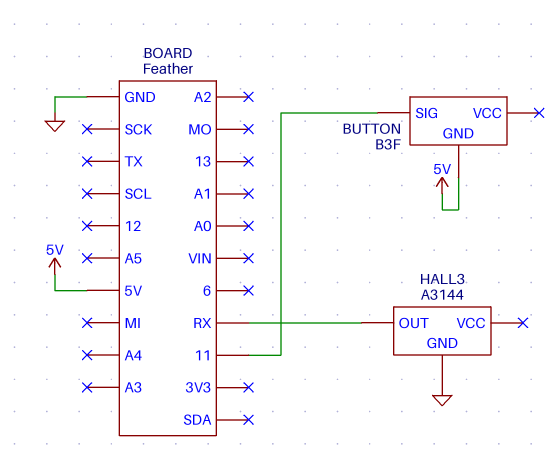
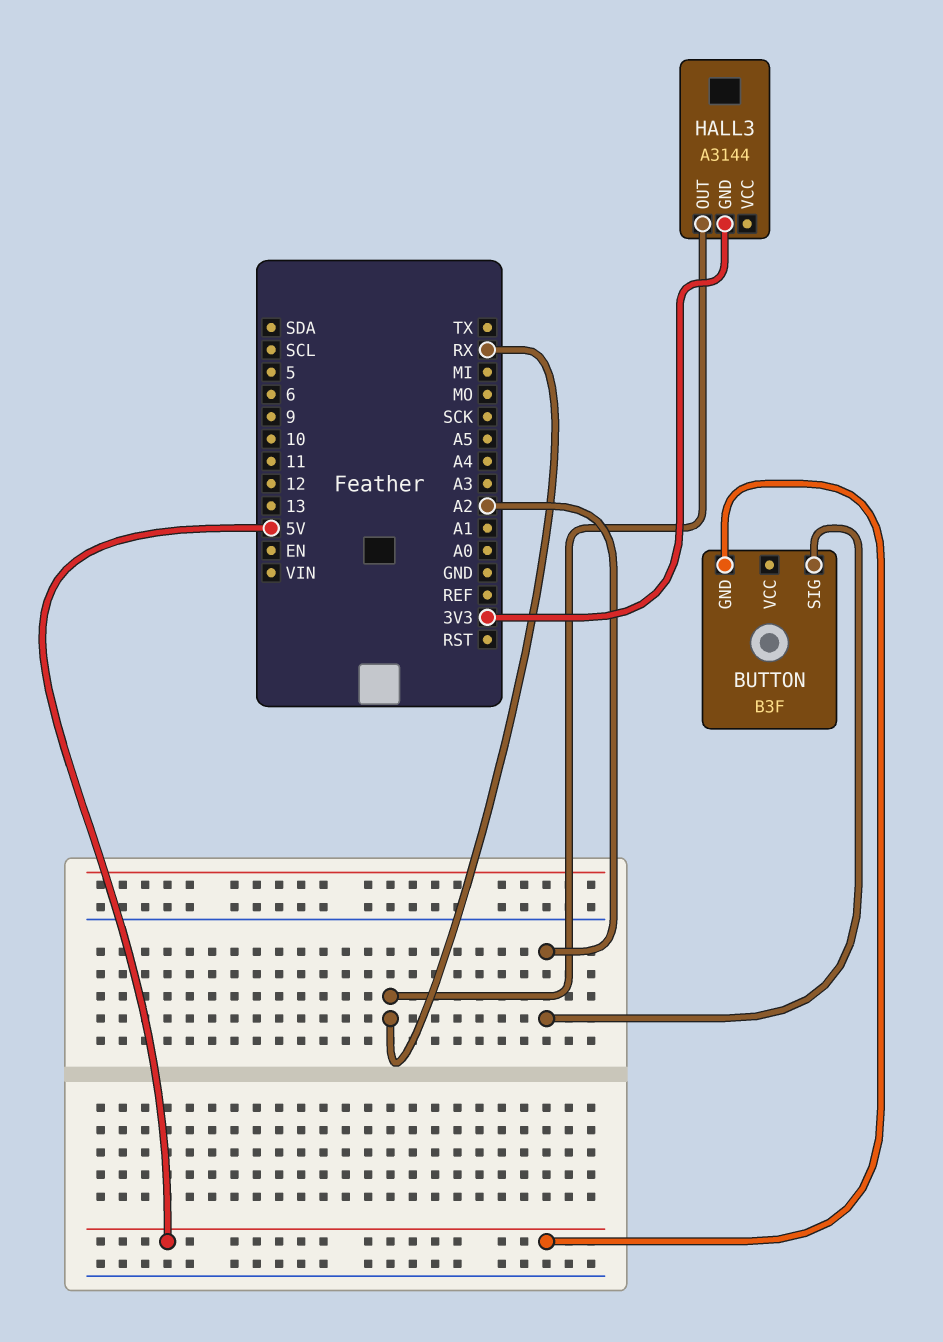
BUTTON pin SIG: 11 -> A2
HALL3 pin GND: GND -> 3V3

